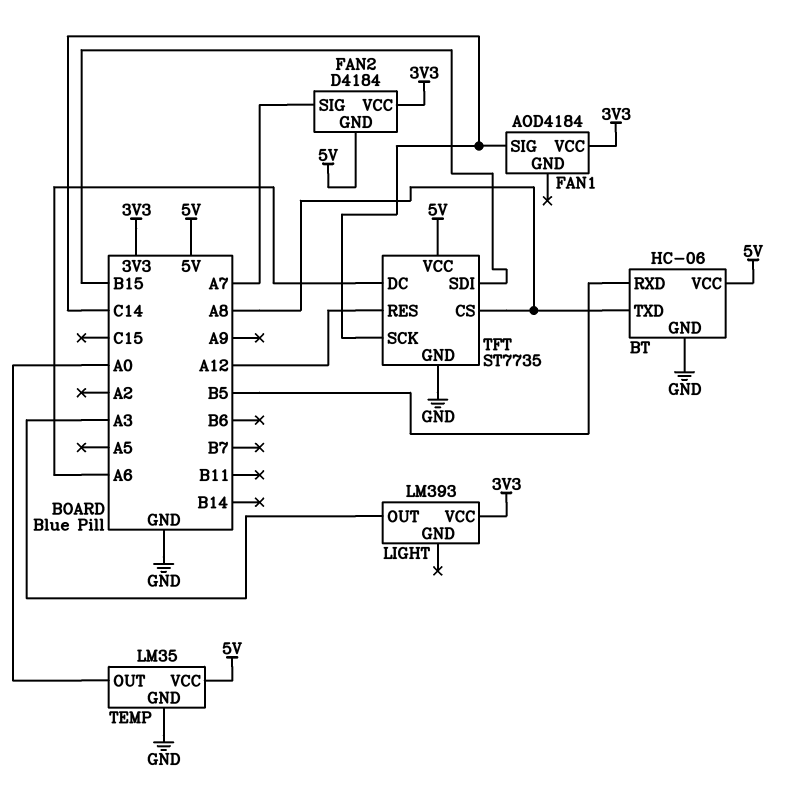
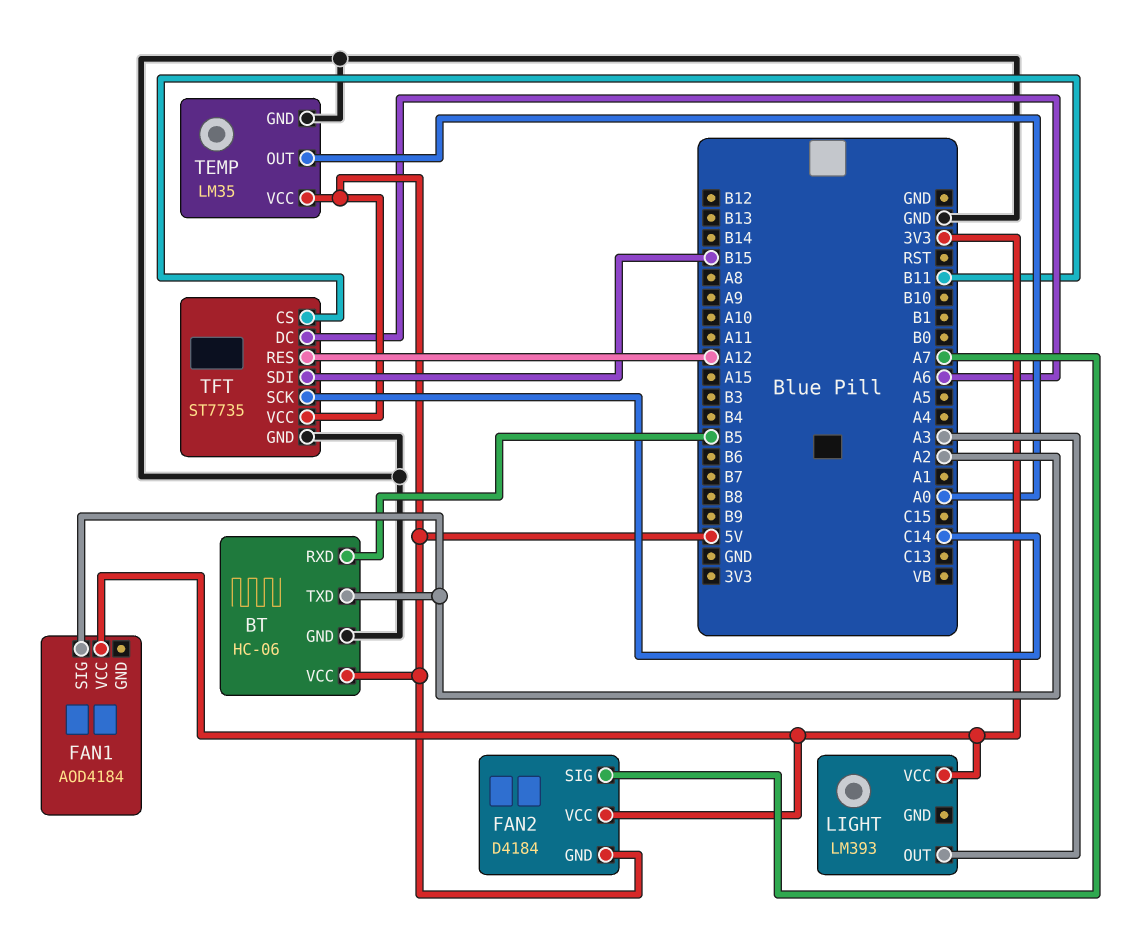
BT pin TXD: A8 -> A2
FAN1 pin SIG: C14 -> A2
TFT pin CS: A8 -> B11

